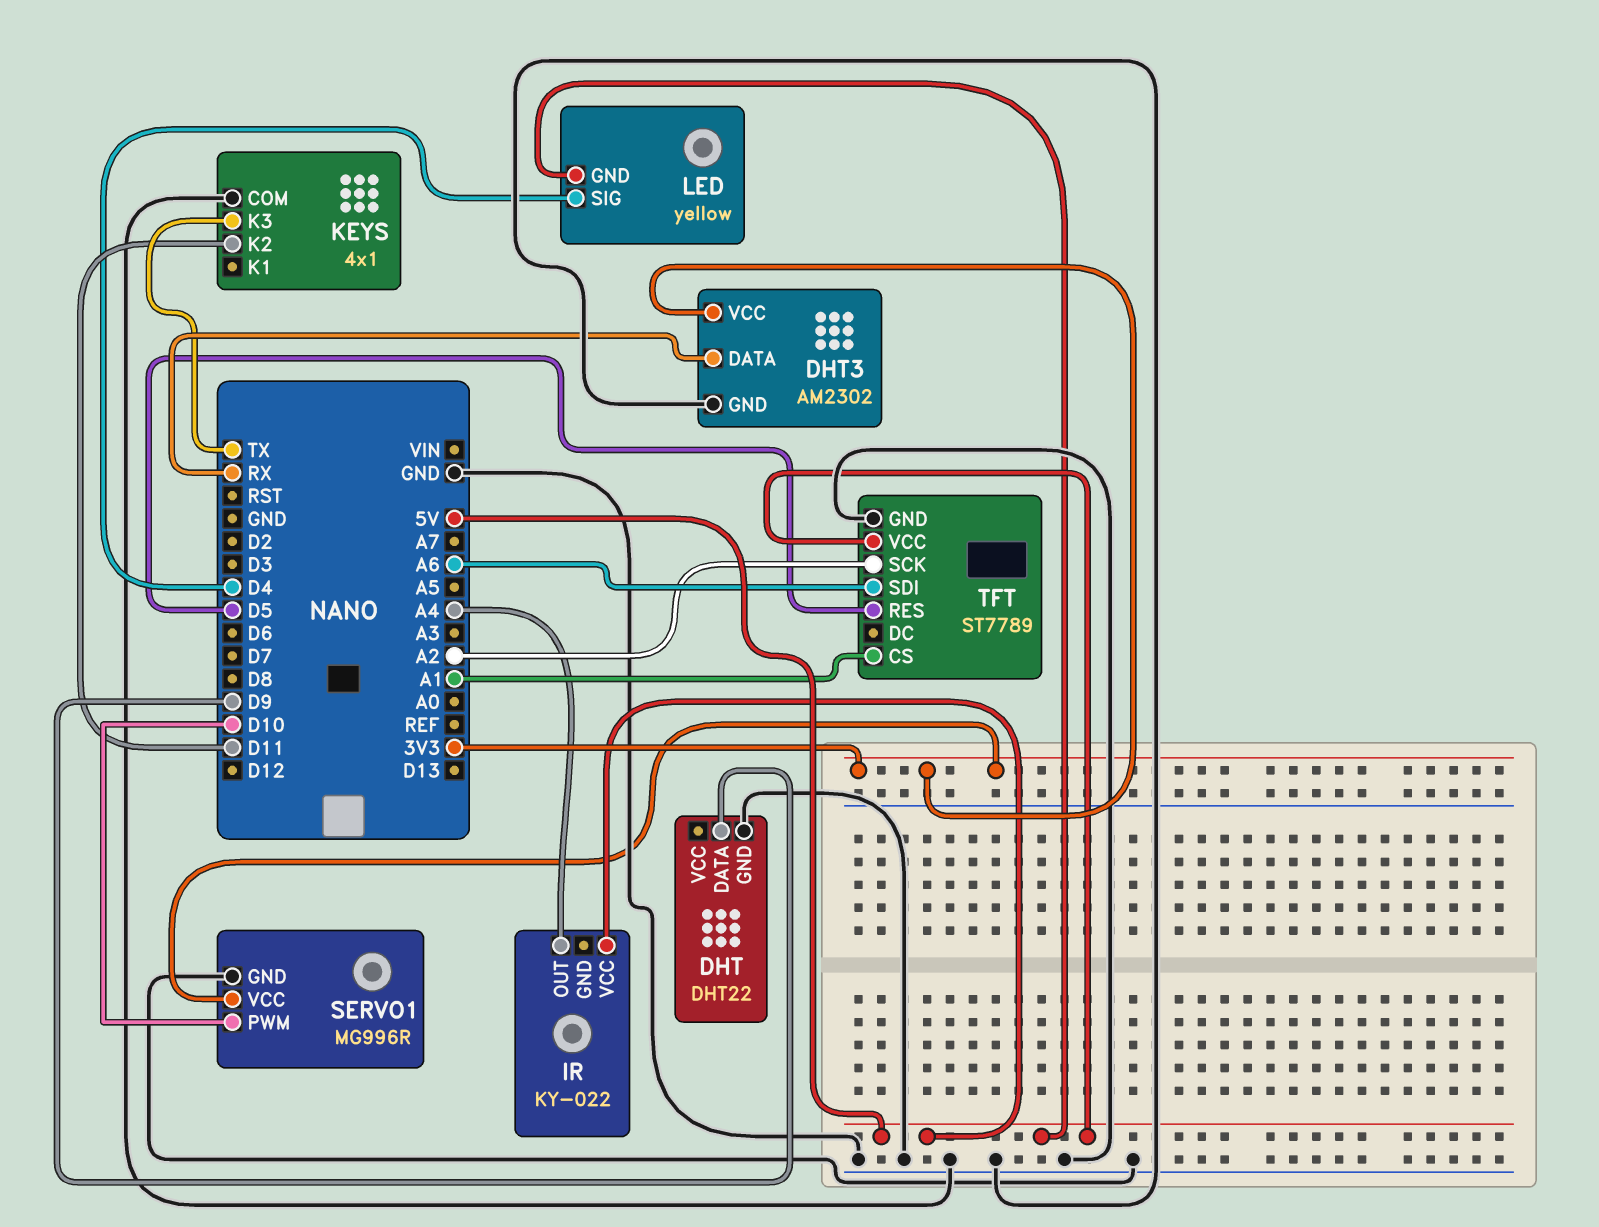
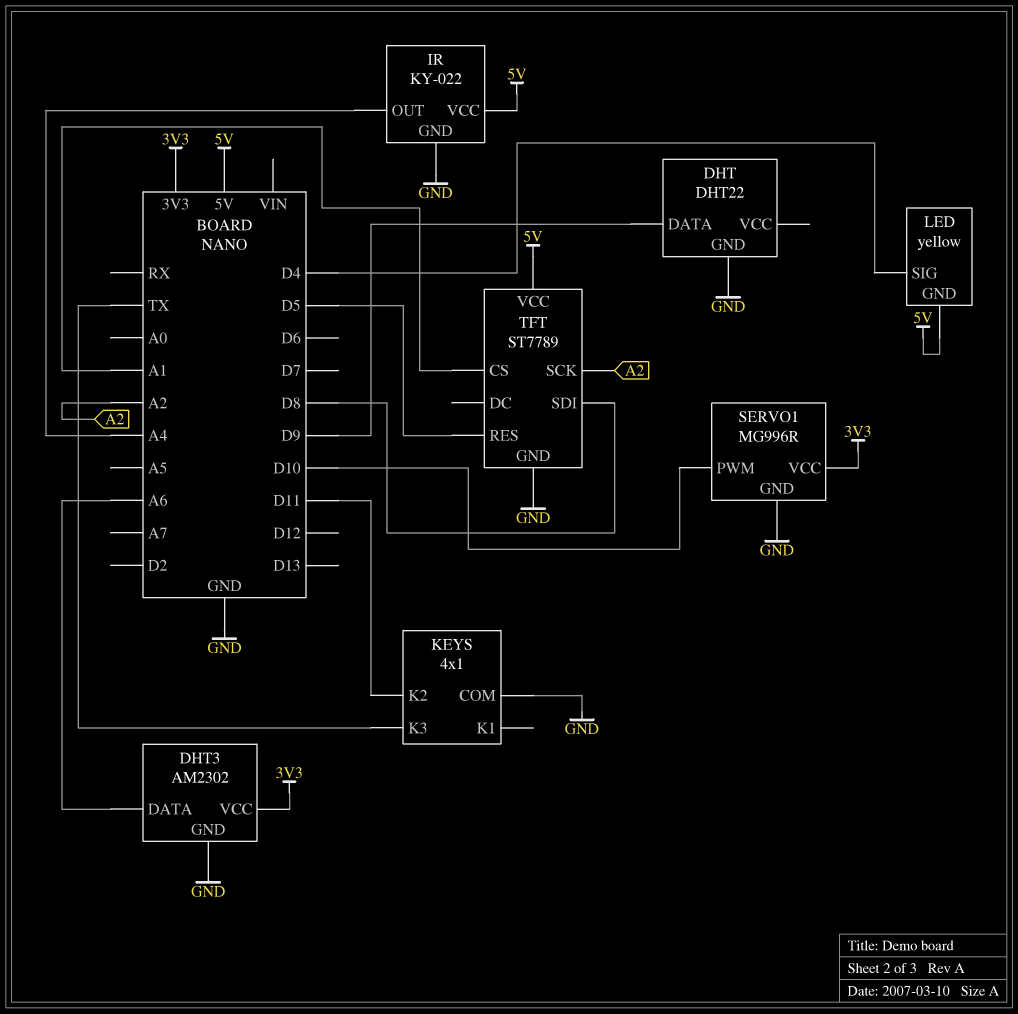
DHT3 pin DATA: RX -> A6
IR pin GND: none -> GND
TFT pin SDI: A6 -> D8

